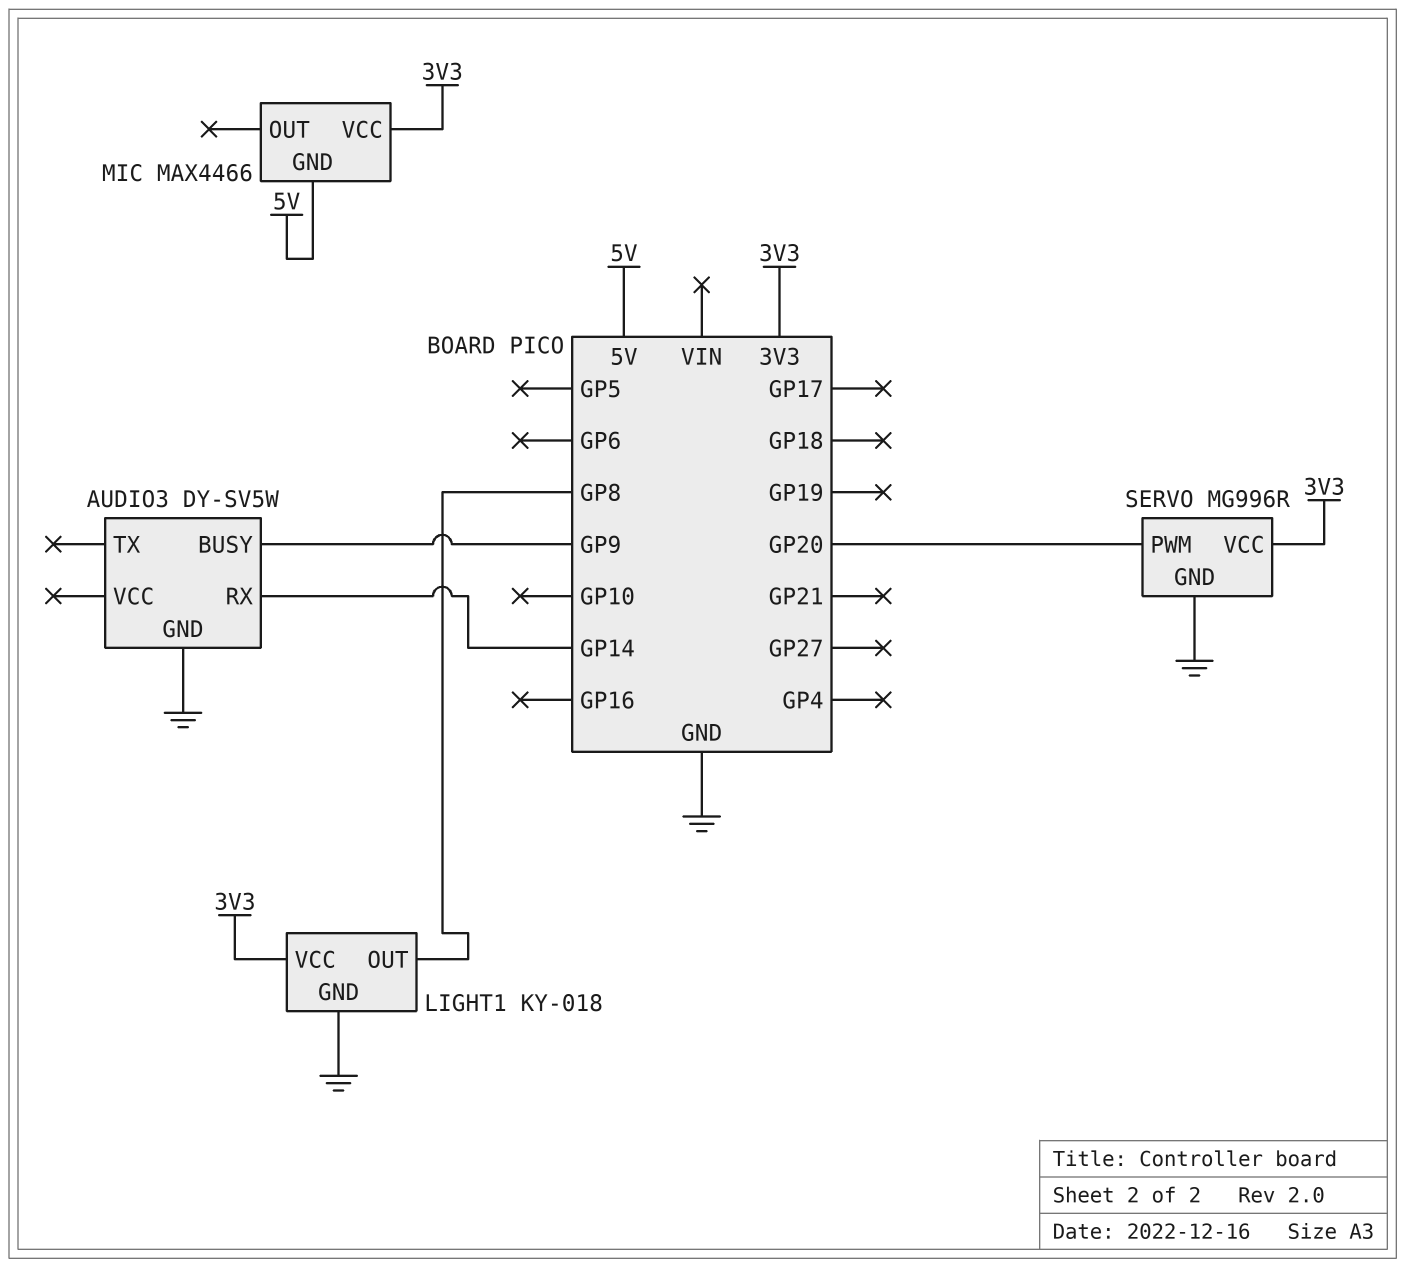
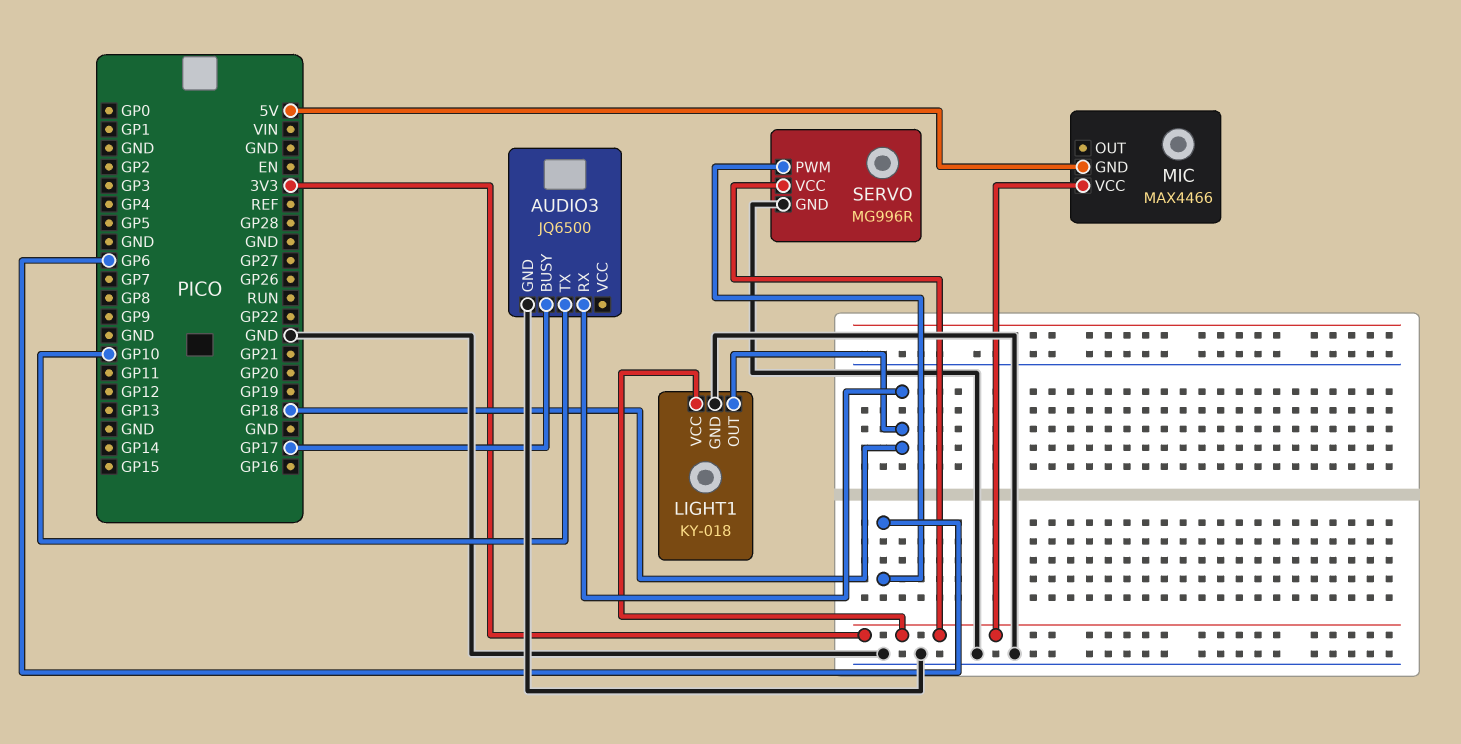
AUDIO3: DY-SV5W -> JQ6500
AUDIO3 pin BUSY: GP9 -> GP17
AUDIO3 pin RX: GP14 -> GP18
AUDIO3 pin TX: none -> GP10
LIGHT1 pin OUT: GP8 -> GP18
SERVO pin PWM: GP20 -> GP6

